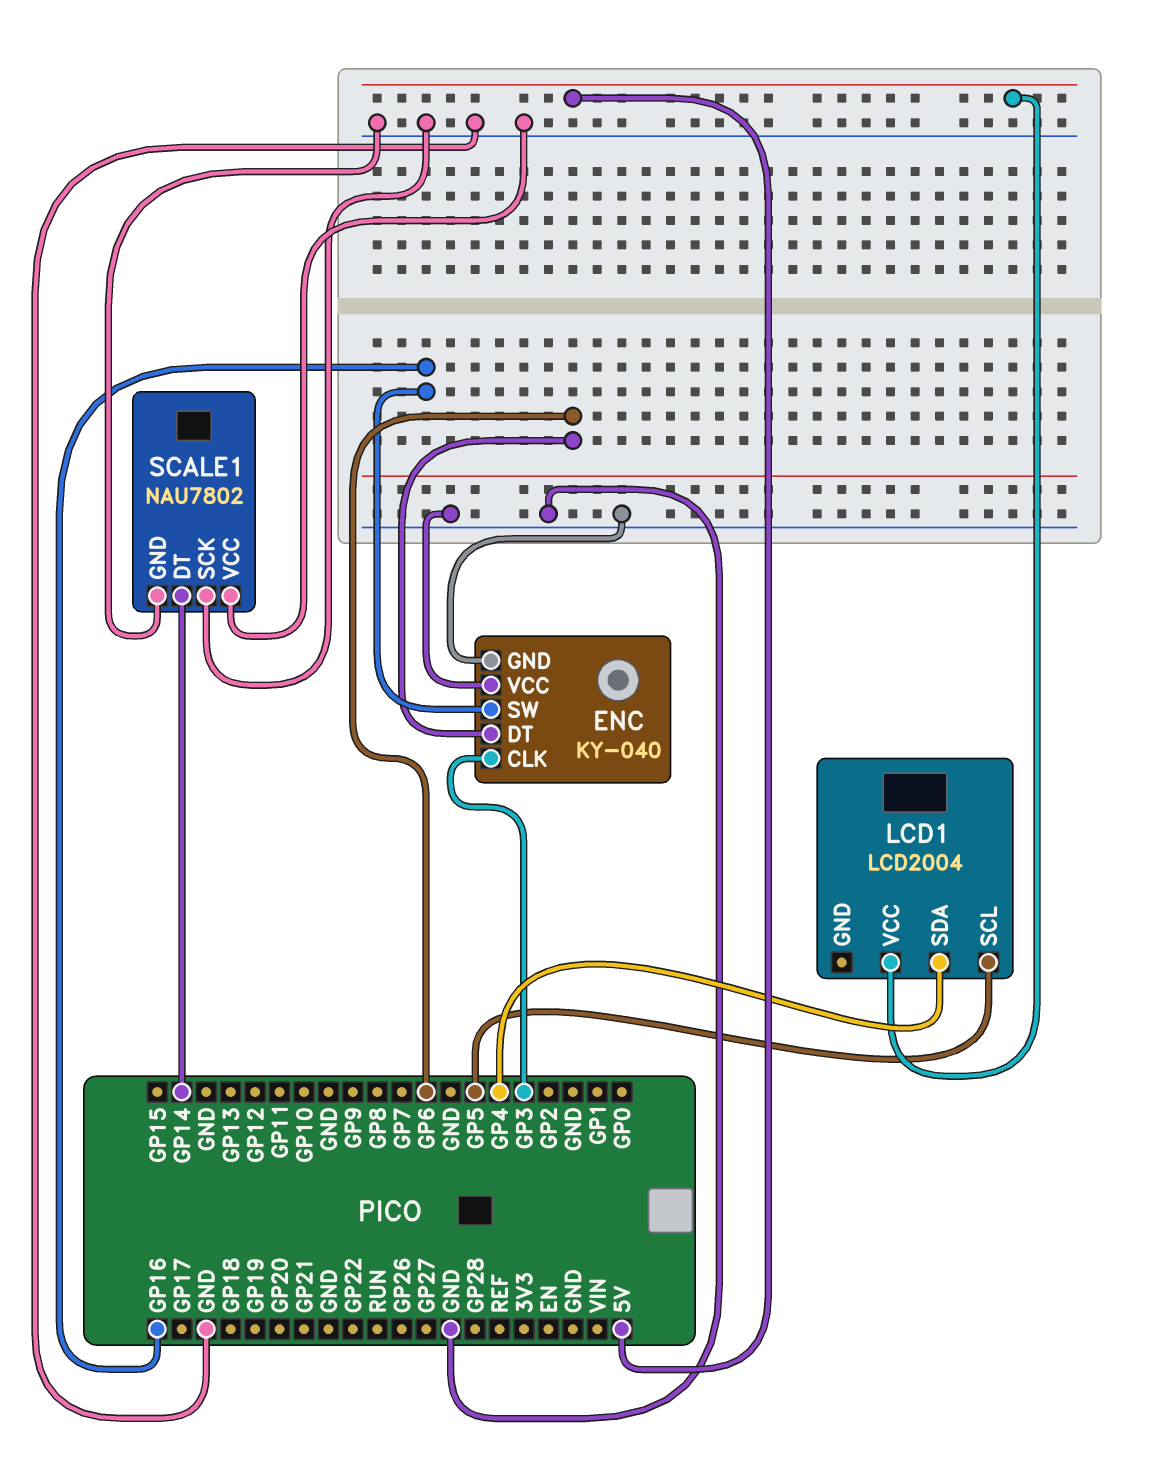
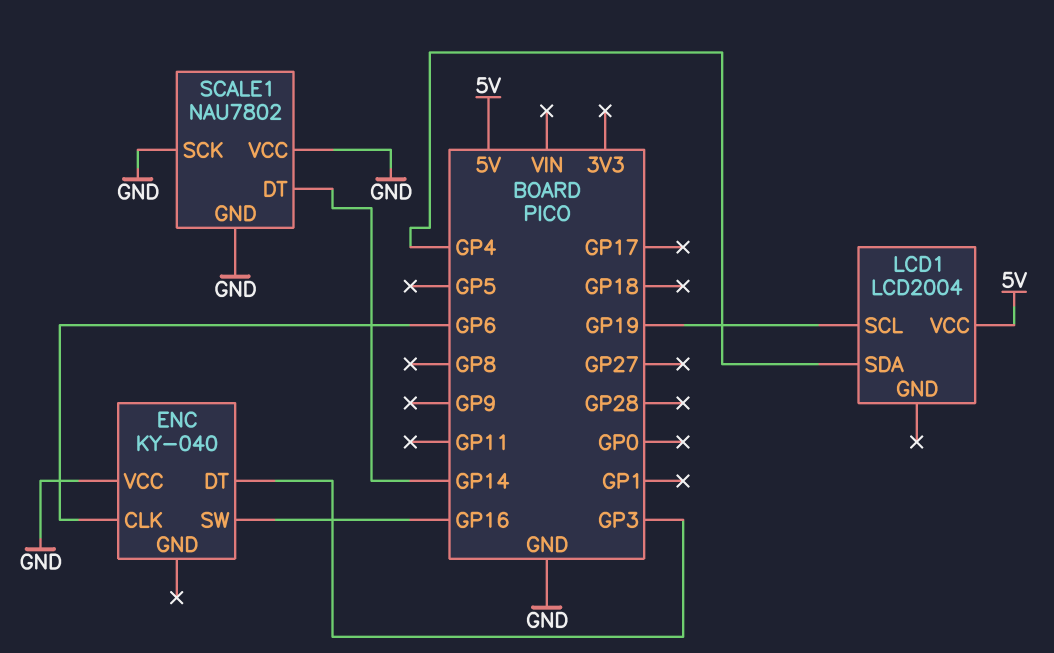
ENC pin CLK: GP3 -> GP6
ENC pin DT: GP6 -> GP3
ENC pin GND: GND -> none
LCD1 pin SCL: GP5 -> GP19

